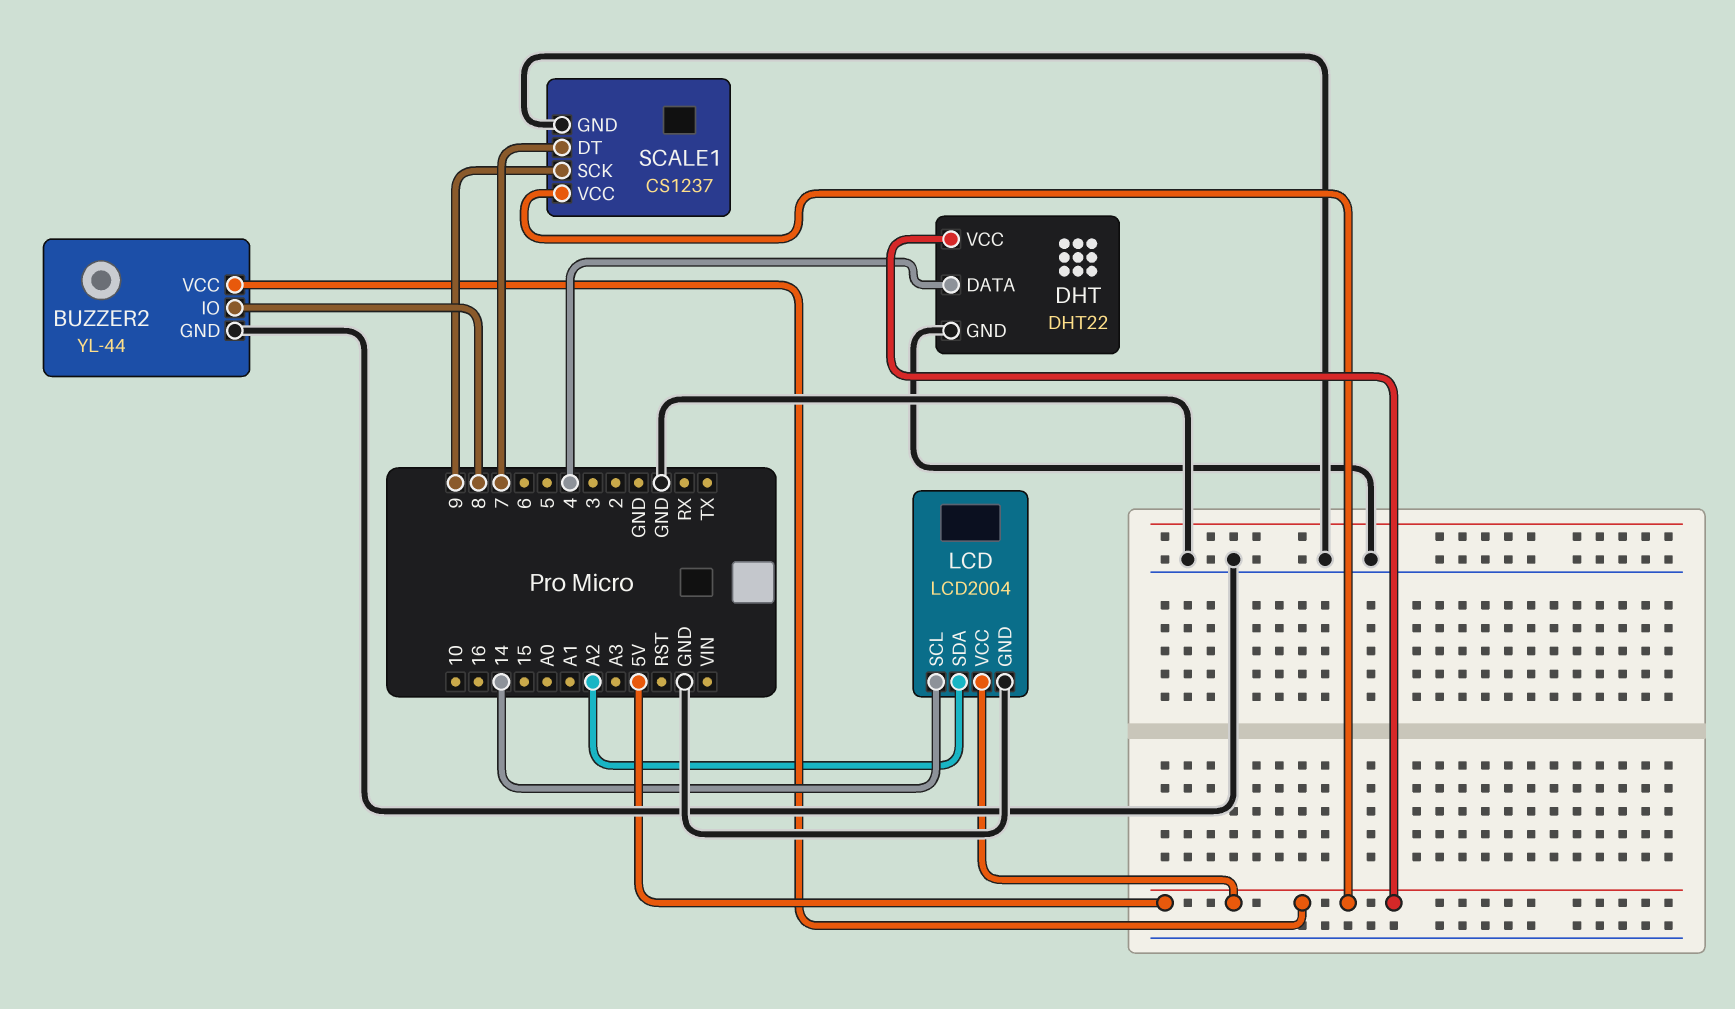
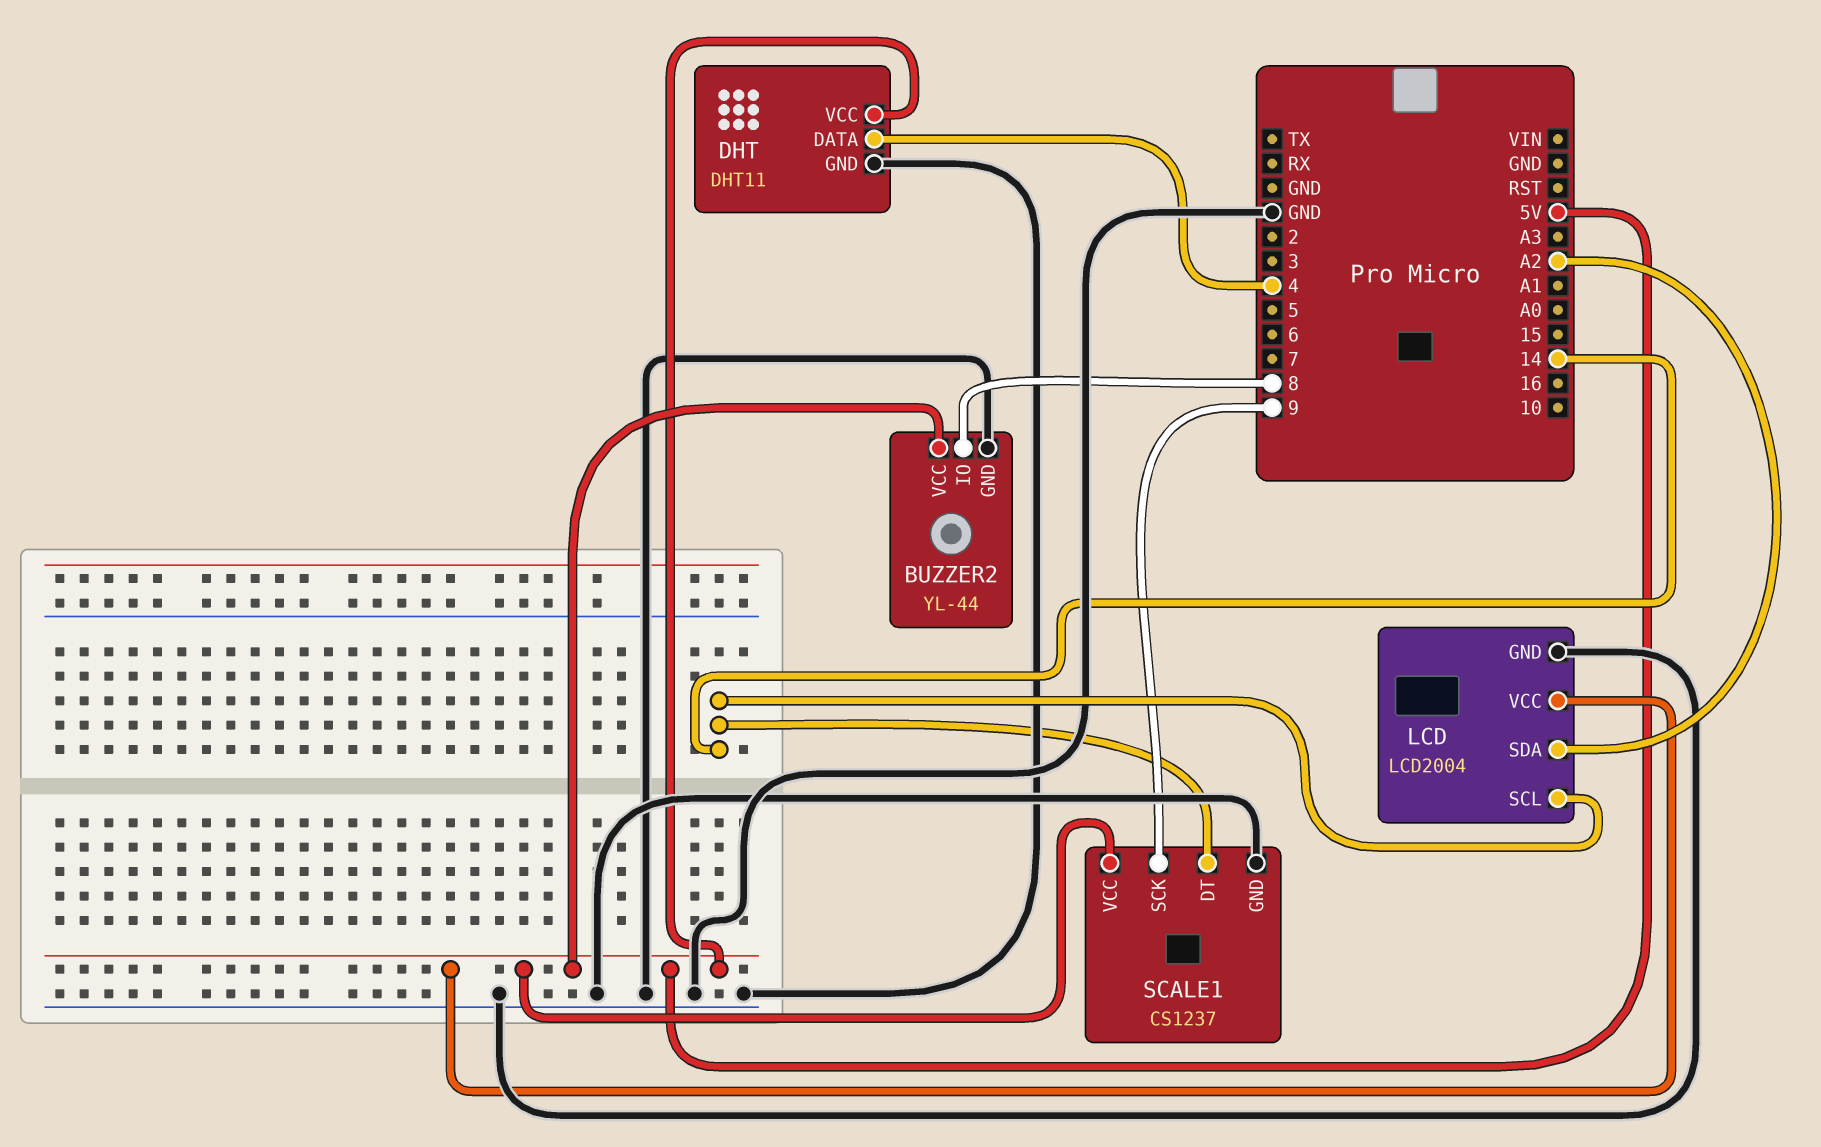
DHT: DHT22 -> DHT11
SCALE1 pin DT: 7 -> 14

